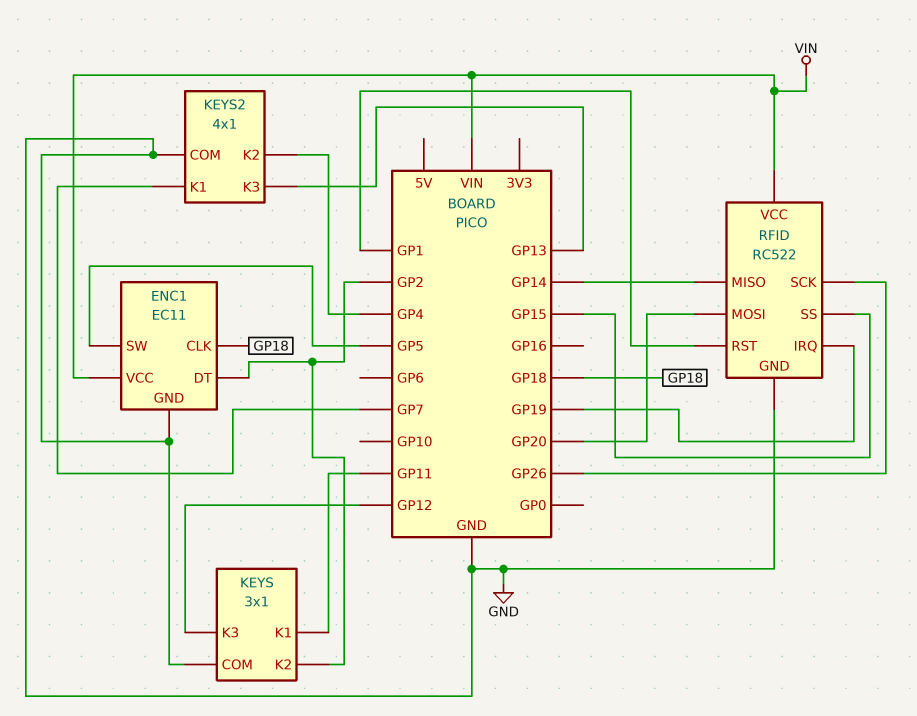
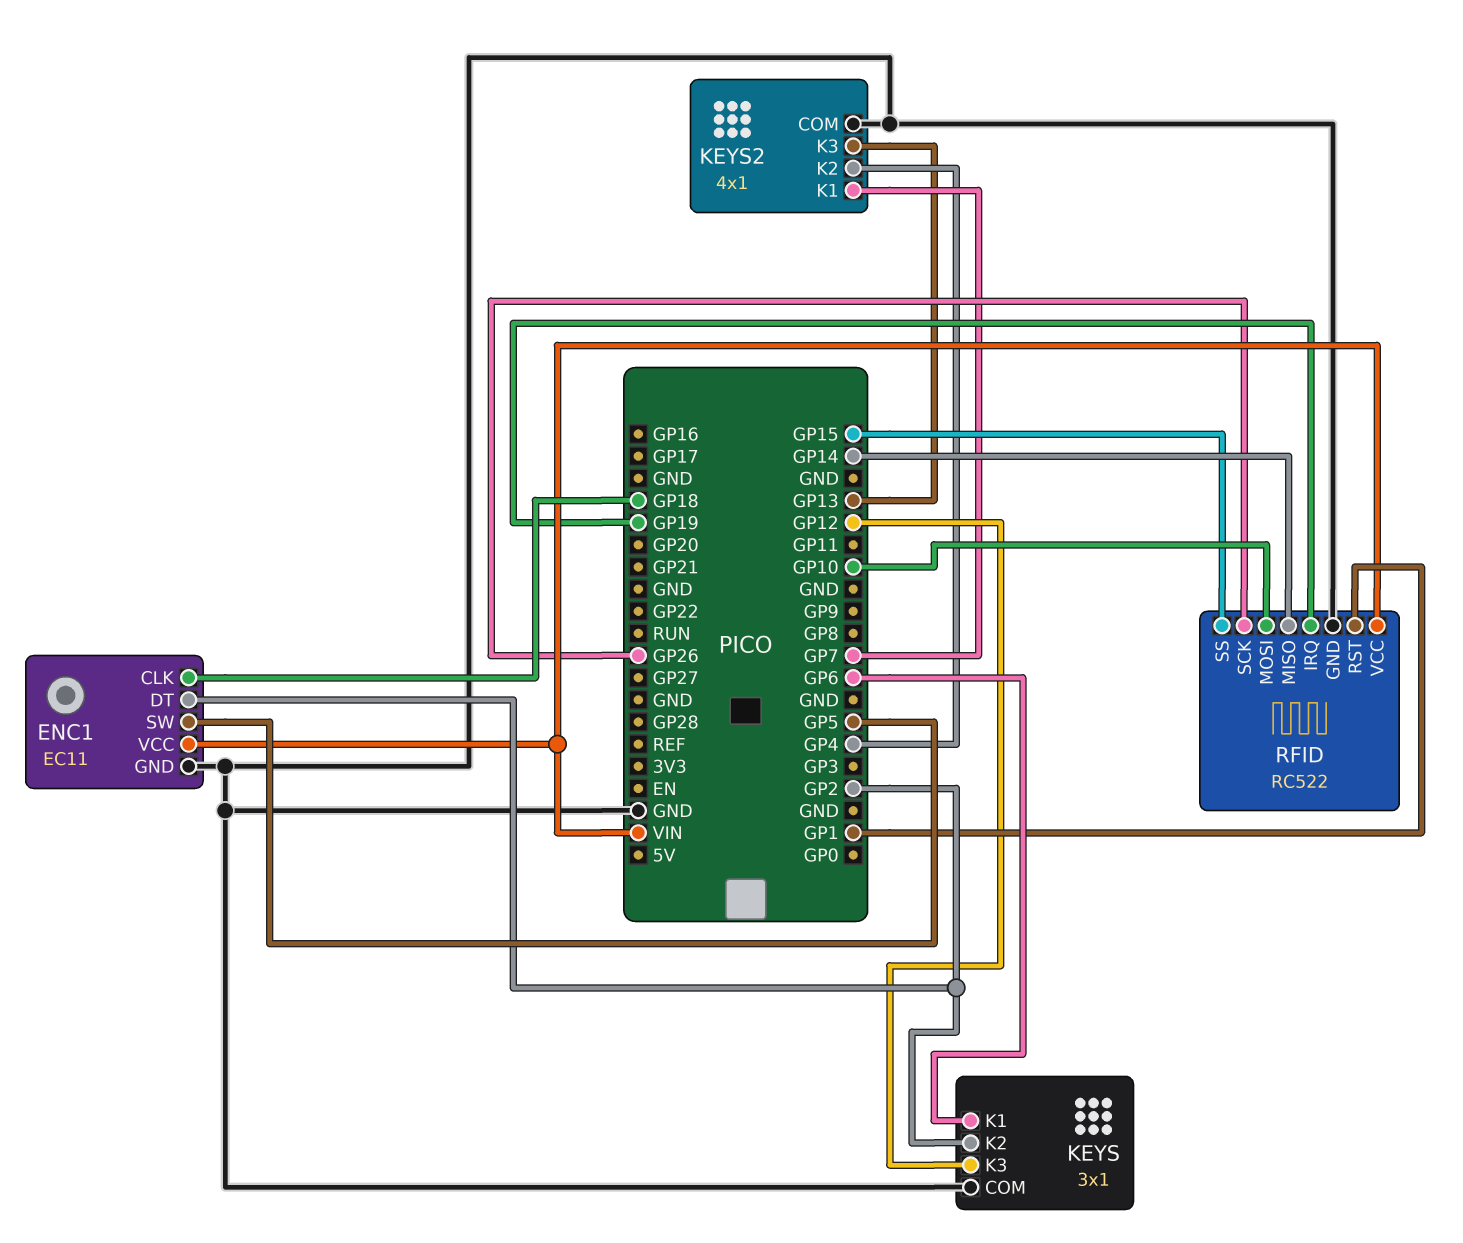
KEYS pin K1: GP11 -> GP6
RFID pin MOSI: GP20 -> GP10

